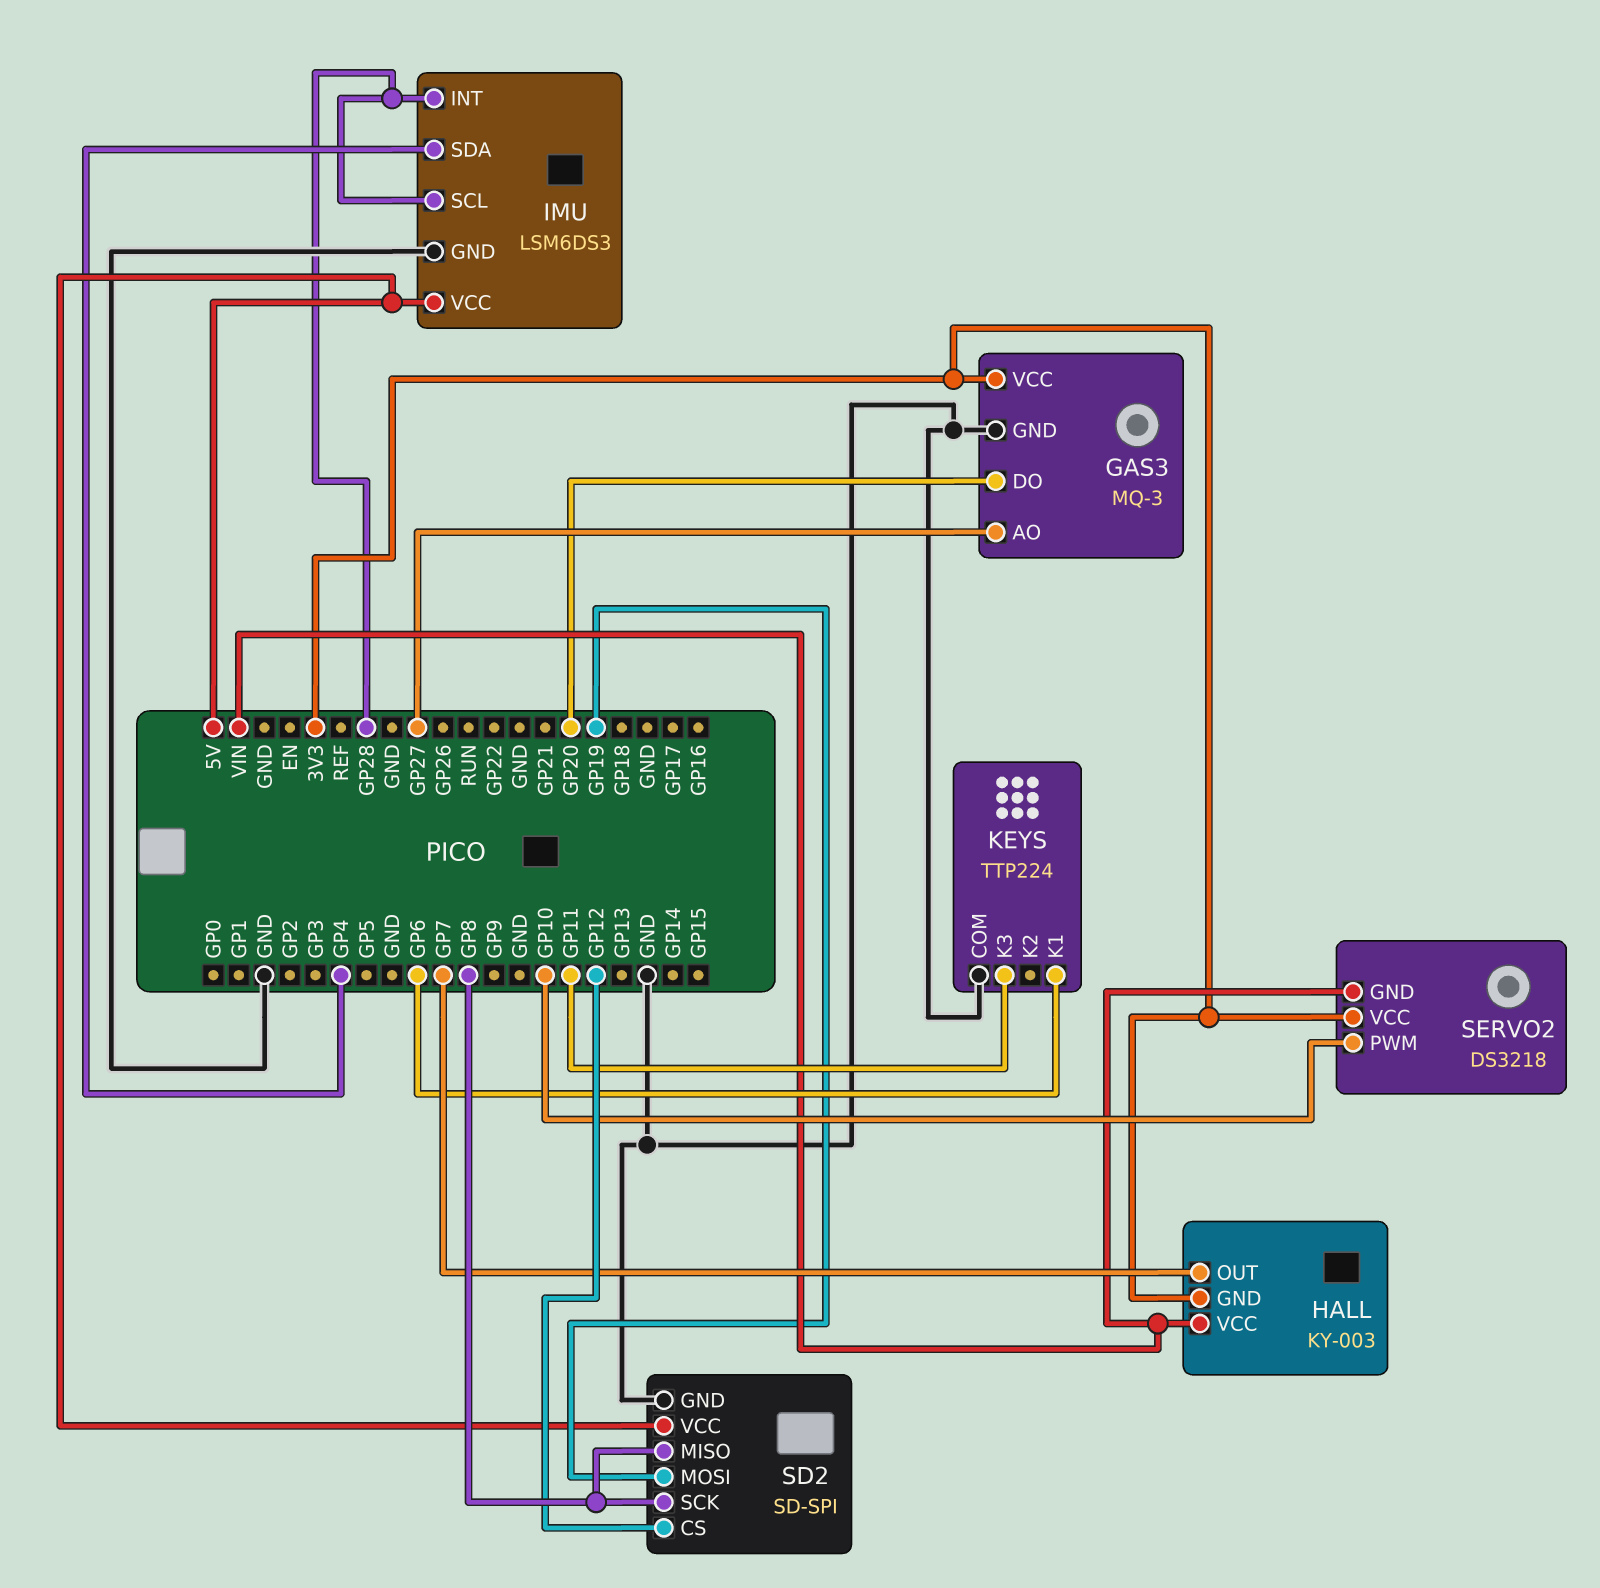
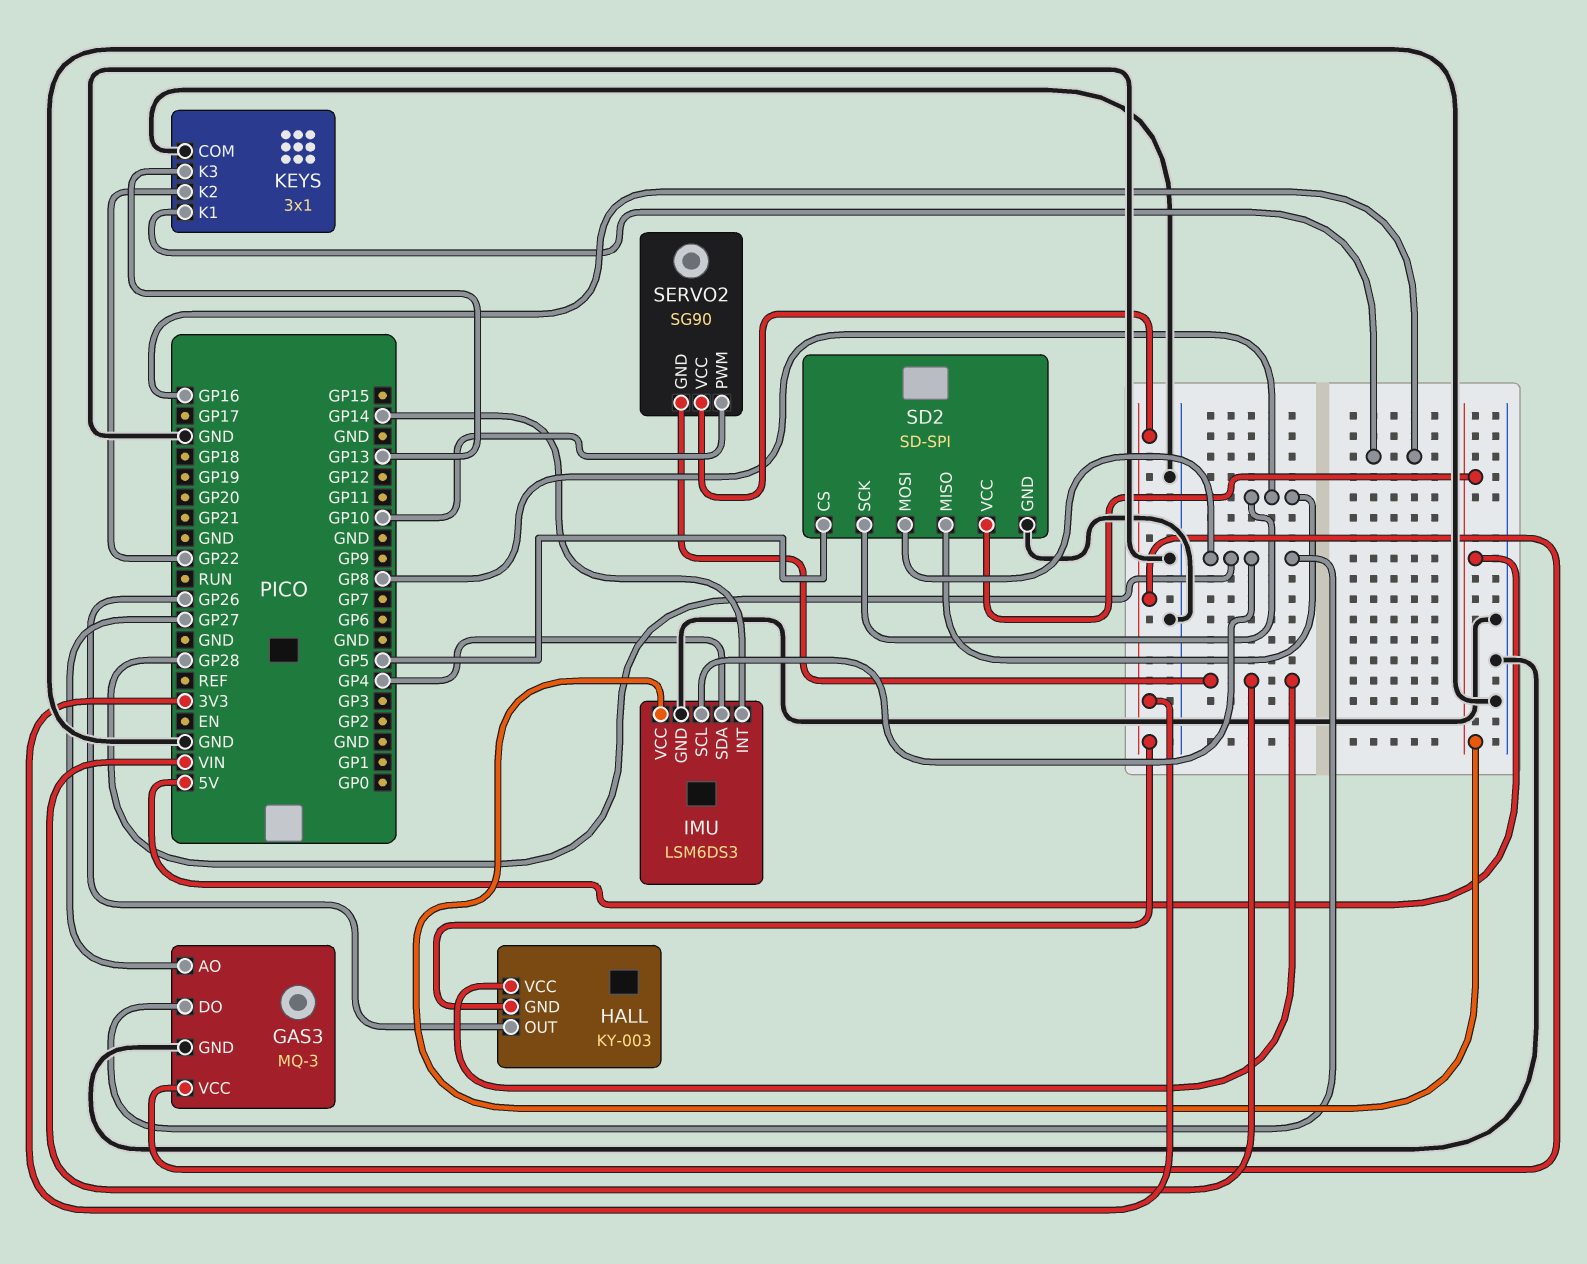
GAS3 pin DO: GP20 -> GP28
HALL pin OUT: GP7 -> GP26
IMU pin INT: GP28 -> GP14
KEYS: TTP224 -> 3x1
KEYS pin K1: GP6 -> GP16
KEYS pin K2: none -> GP22
KEYS pin K3: GP11 -> GP13
SD2 pin CS: GP12 -> GP5
SD2 pin MOSI: GP19 -> GP28
SERVO2: DS3218 -> SG90

